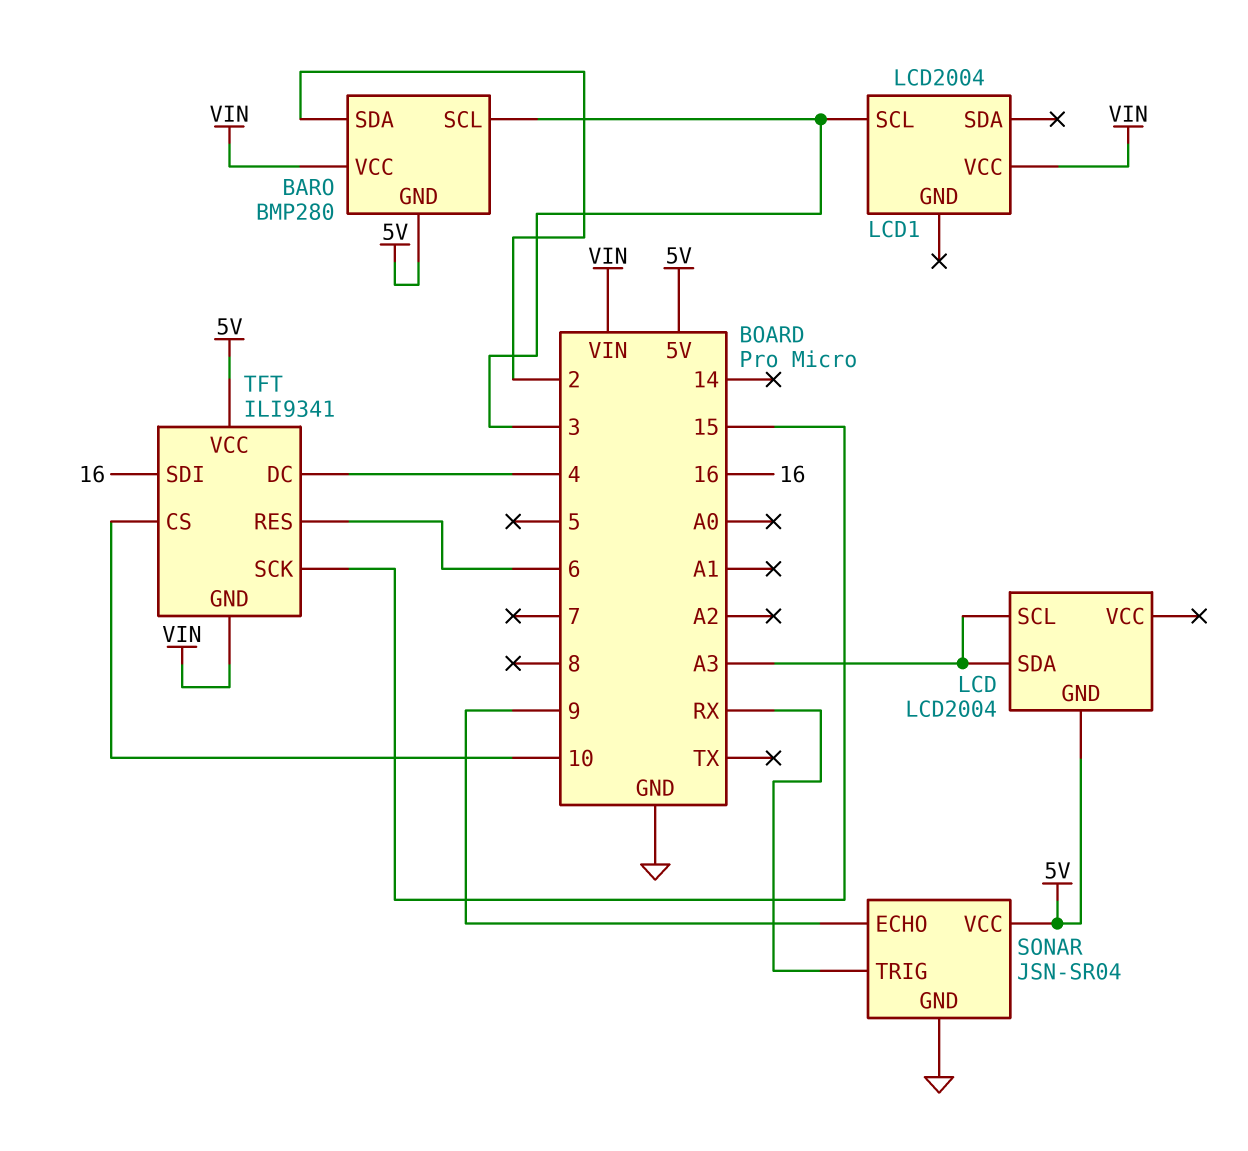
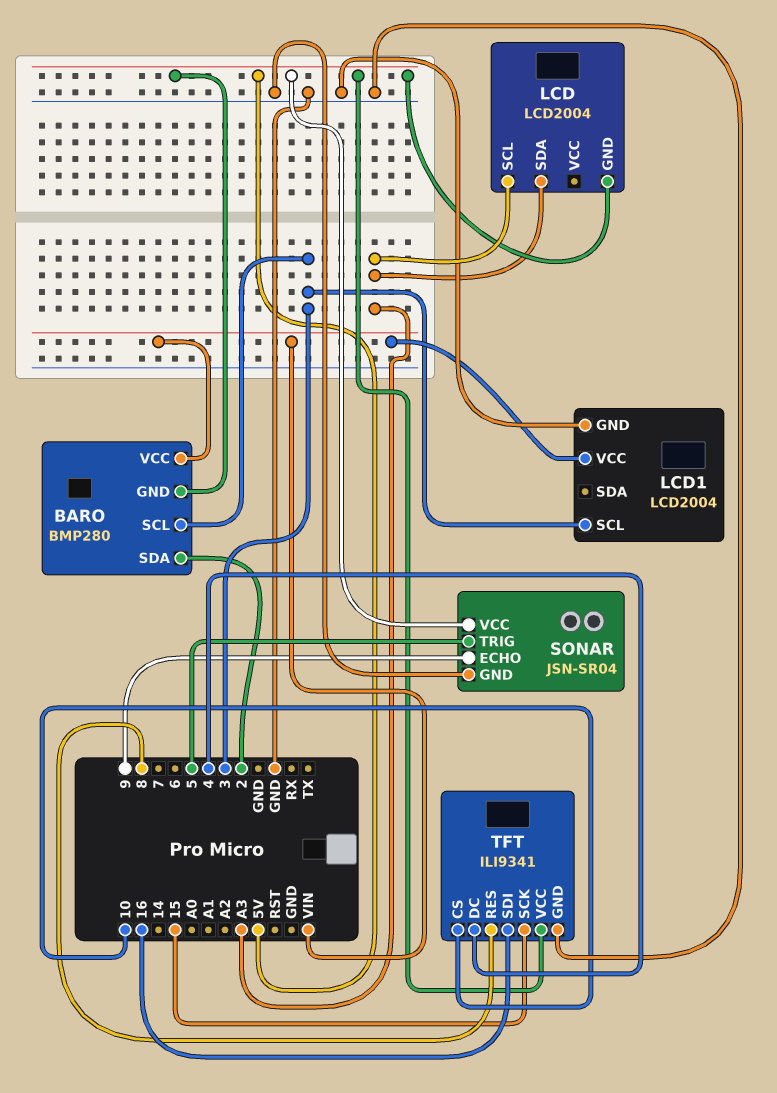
LCD1 pin GND: none -> GND
SONAR pin TRIG: RX -> 5
TFT pin GND: VIN -> GND
TFT pin RES: 6 -> 8

